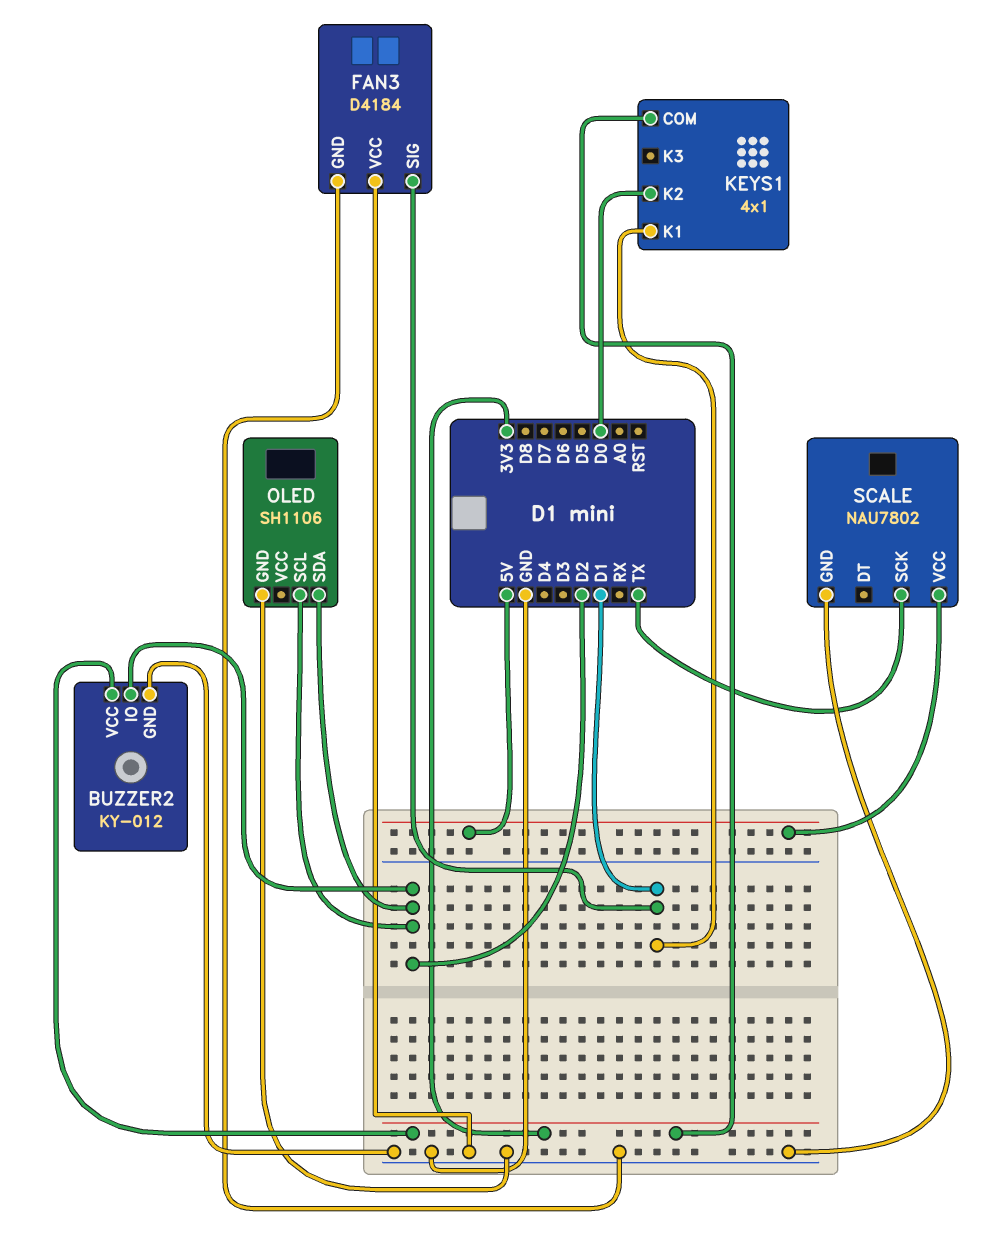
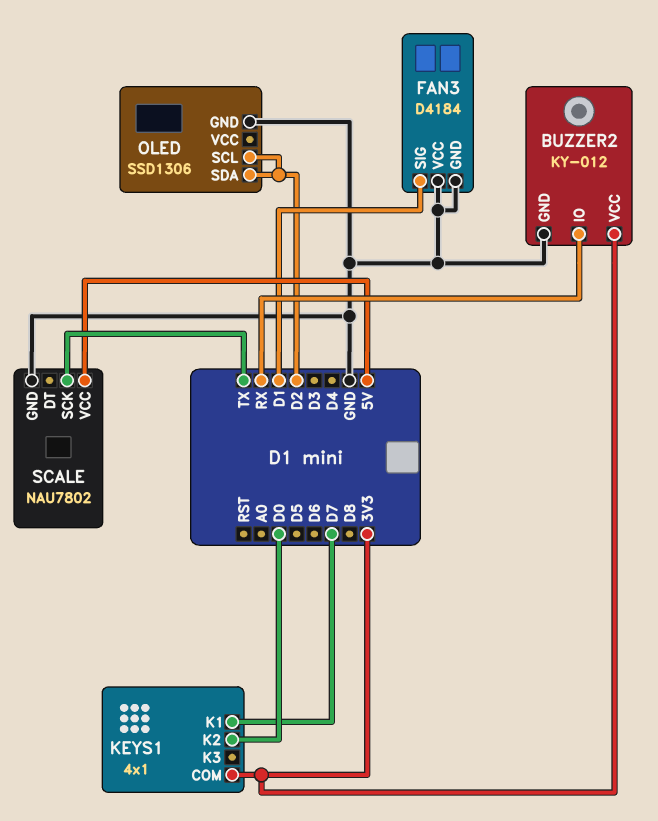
BUZZER2 pin IO: D2 -> RX
KEYS1 pin K1: D1 -> D7
OLED: SH1106 -> SSD1306

